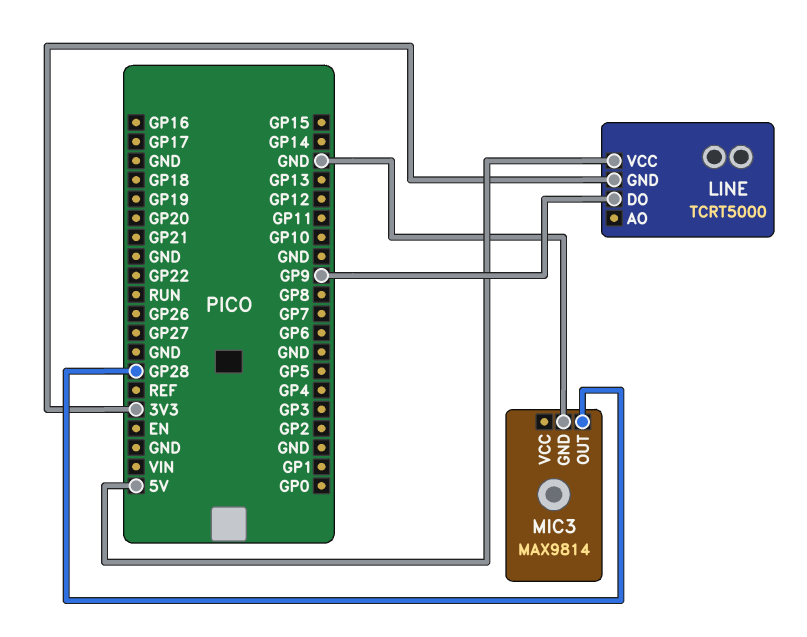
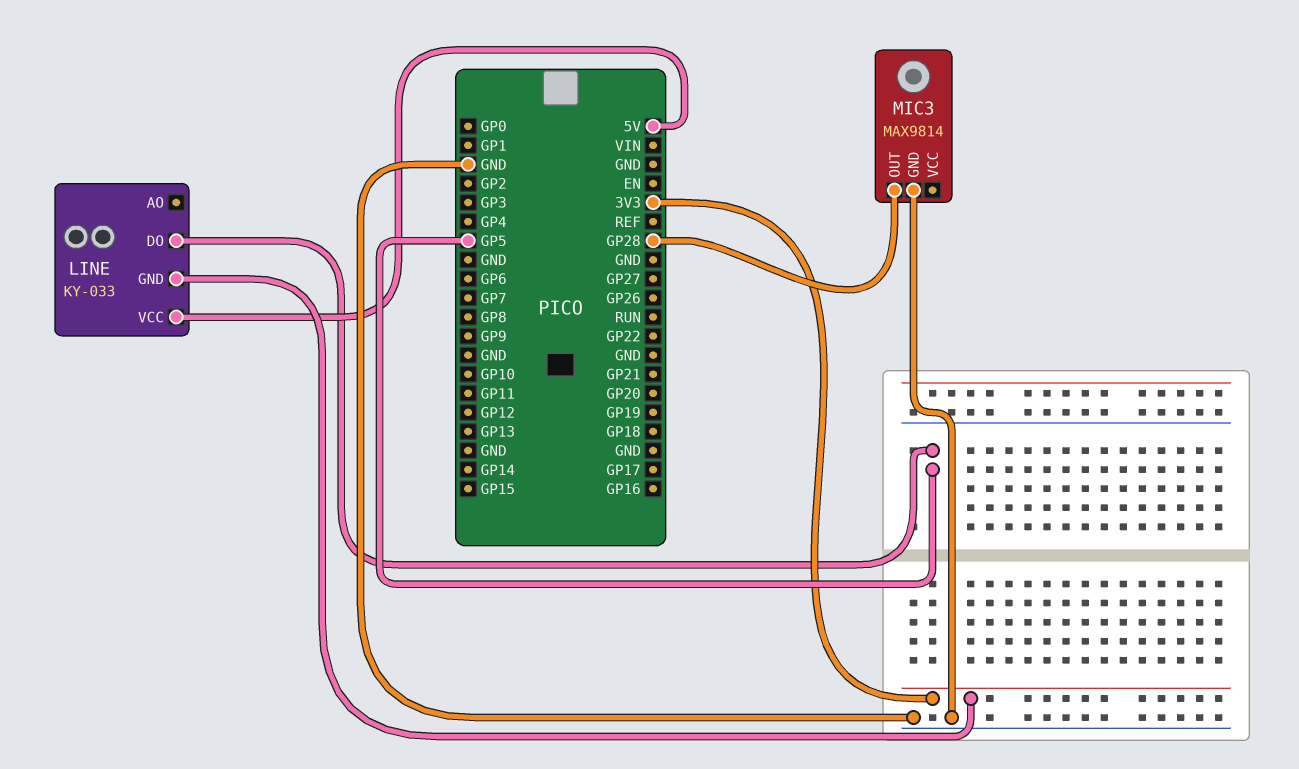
LINE: TCRT5000 -> KY-033
LINE pin DO: GP9 -> GP5

